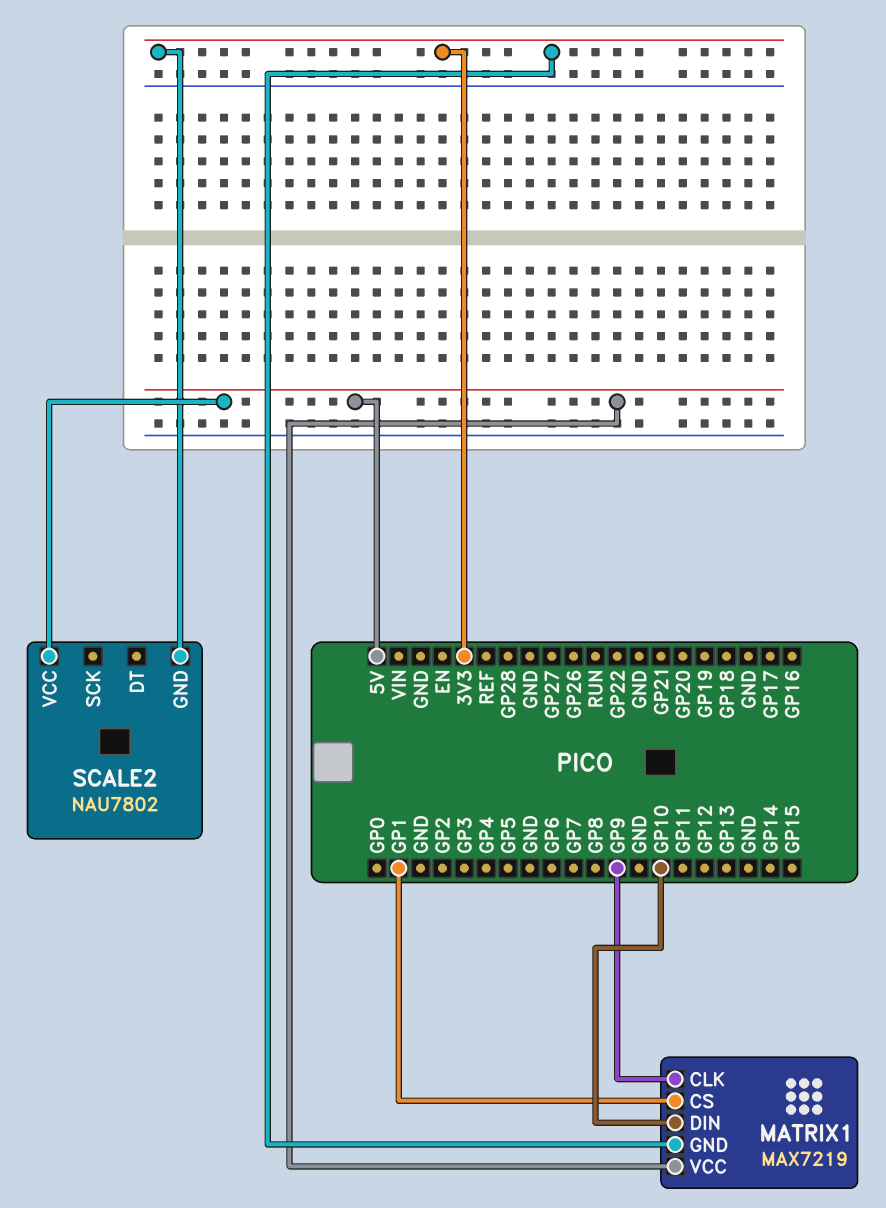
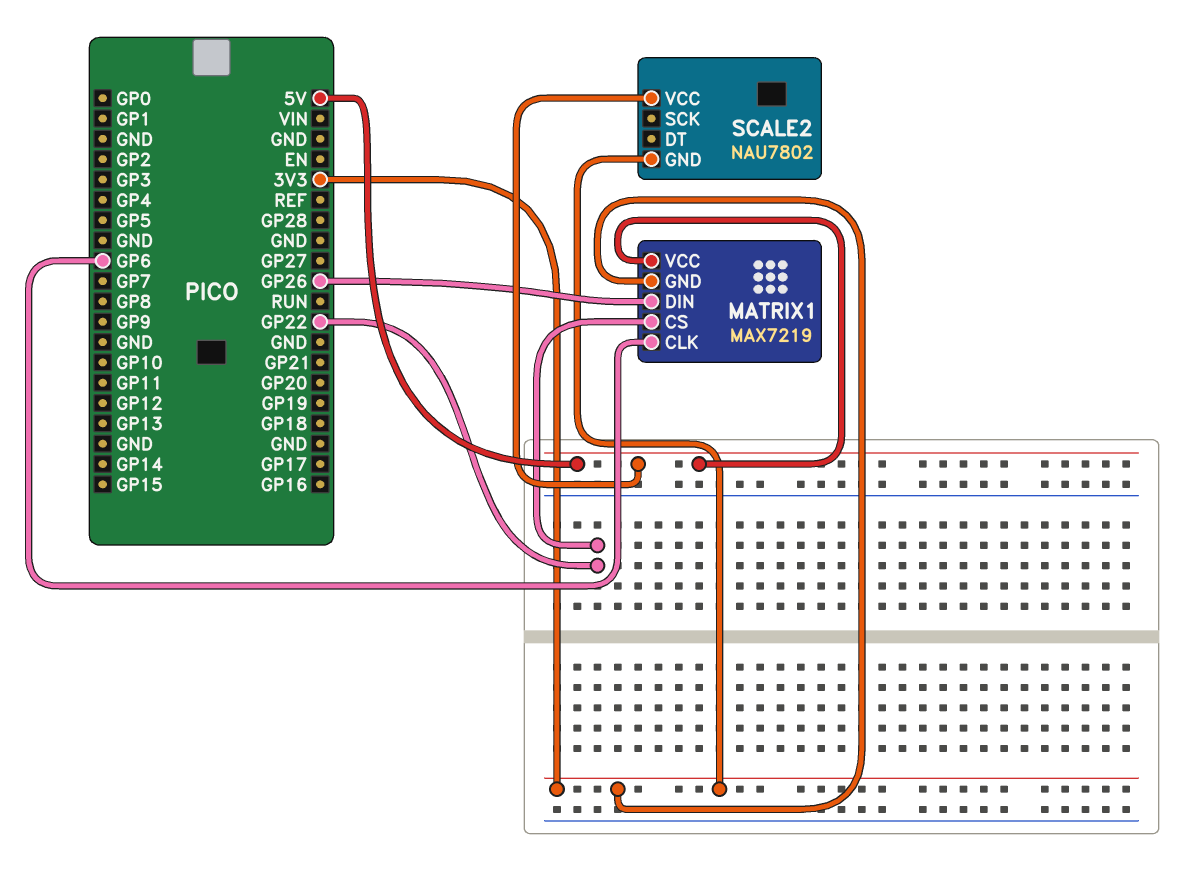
MATRIX1 pin CLK: GP9 -> GP6
MATRIX1 pin CS: GP1 -> GP22
MATRIX1 pin DIN: GP10 -> GP26

